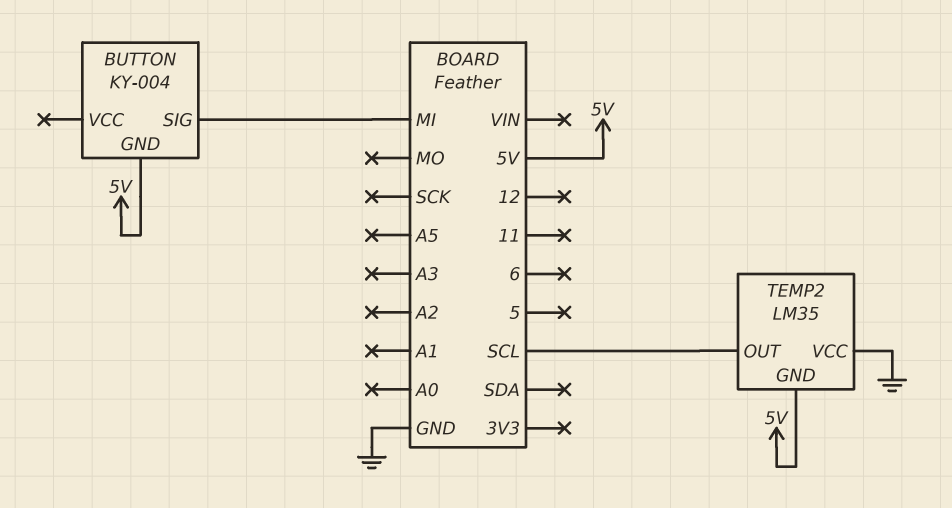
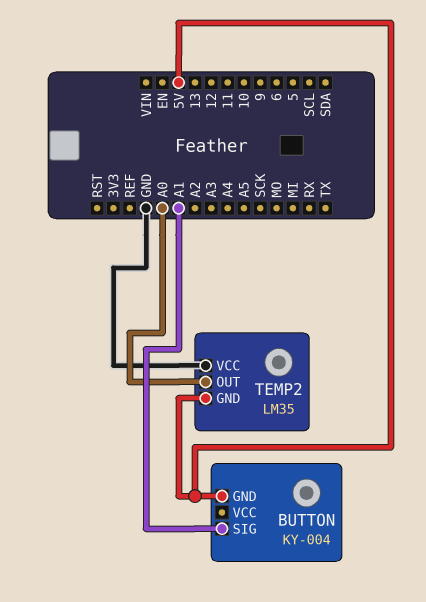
BUTTON pin SIG: MI -> A1
TEMP2 pin OUT: SCL -> A0

